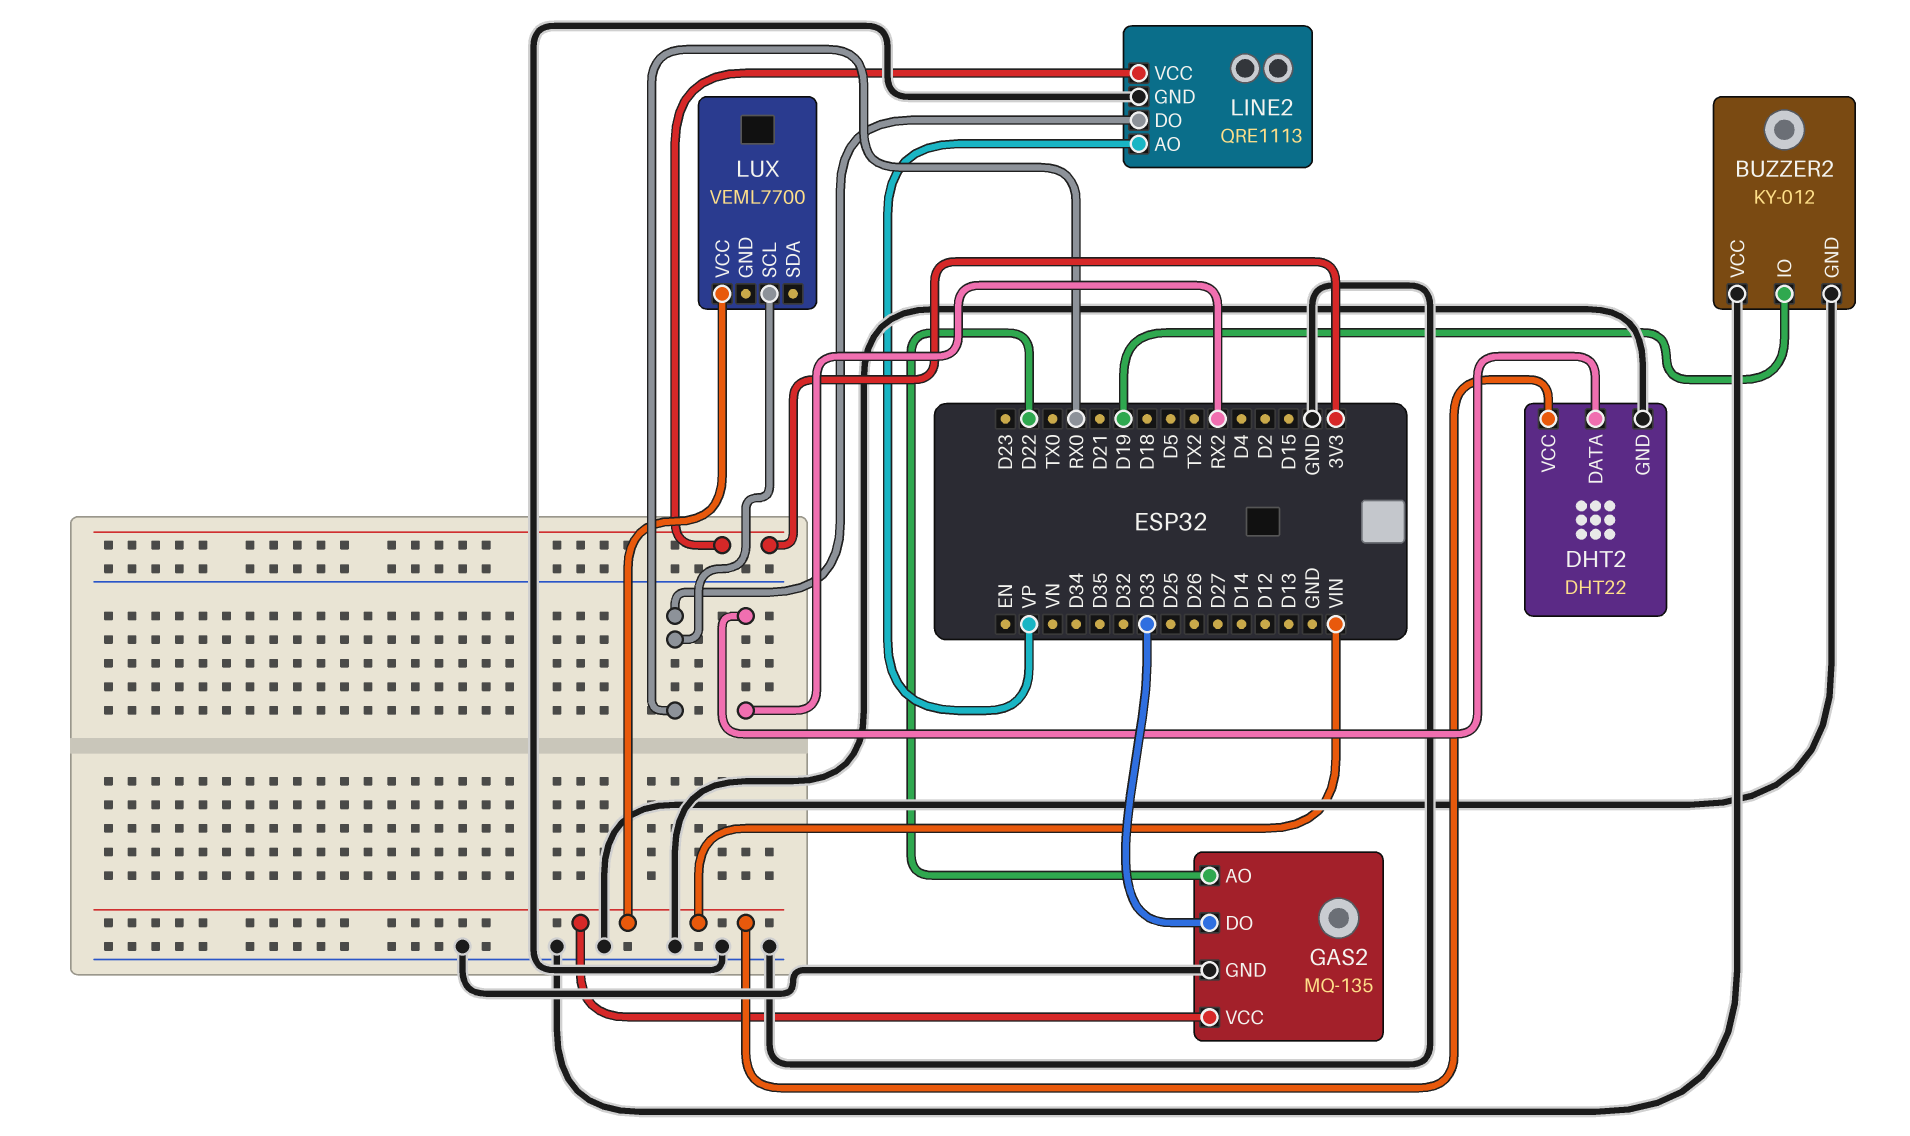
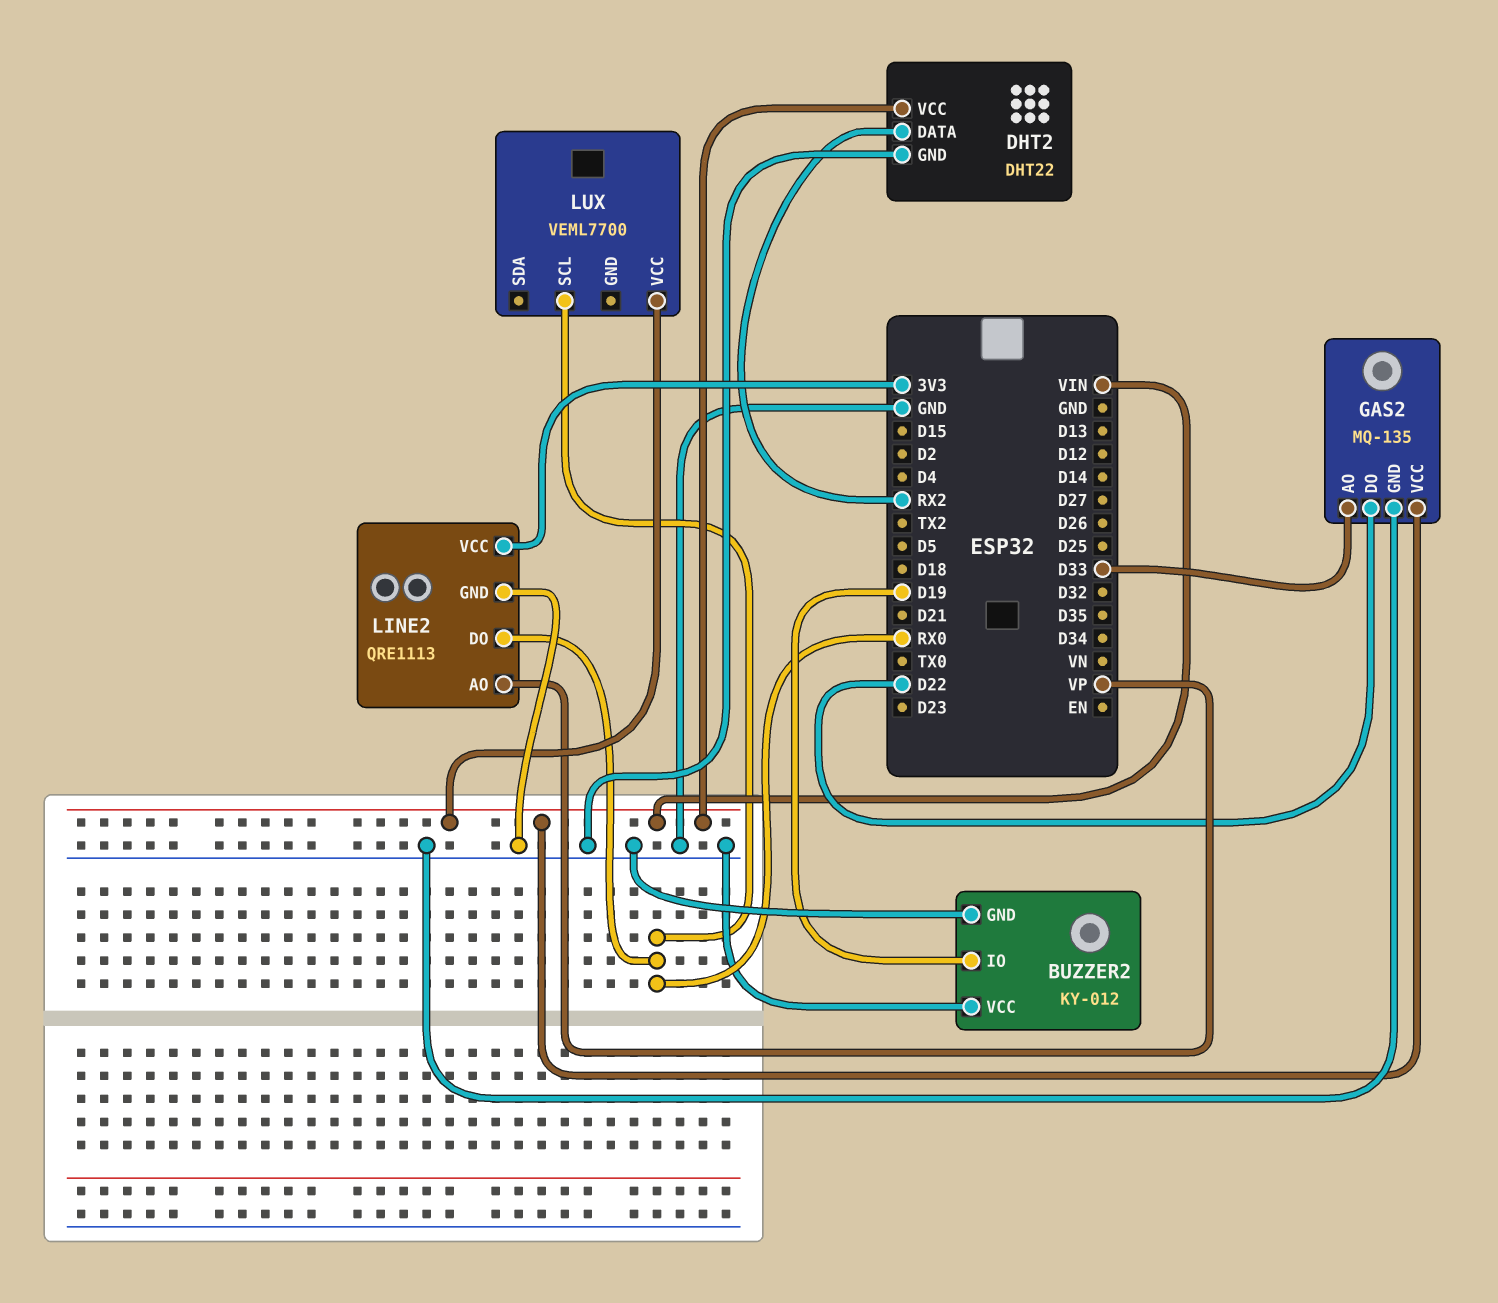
GAS2 pin AO: D22 -> D33
GAS2 pin DO: D33 -> D22

